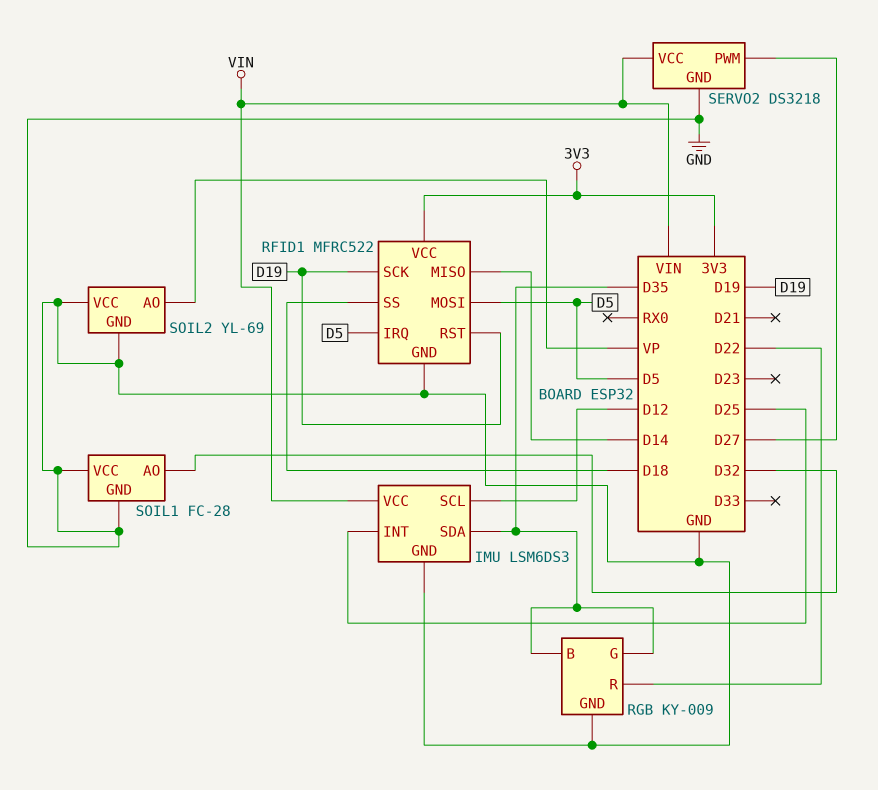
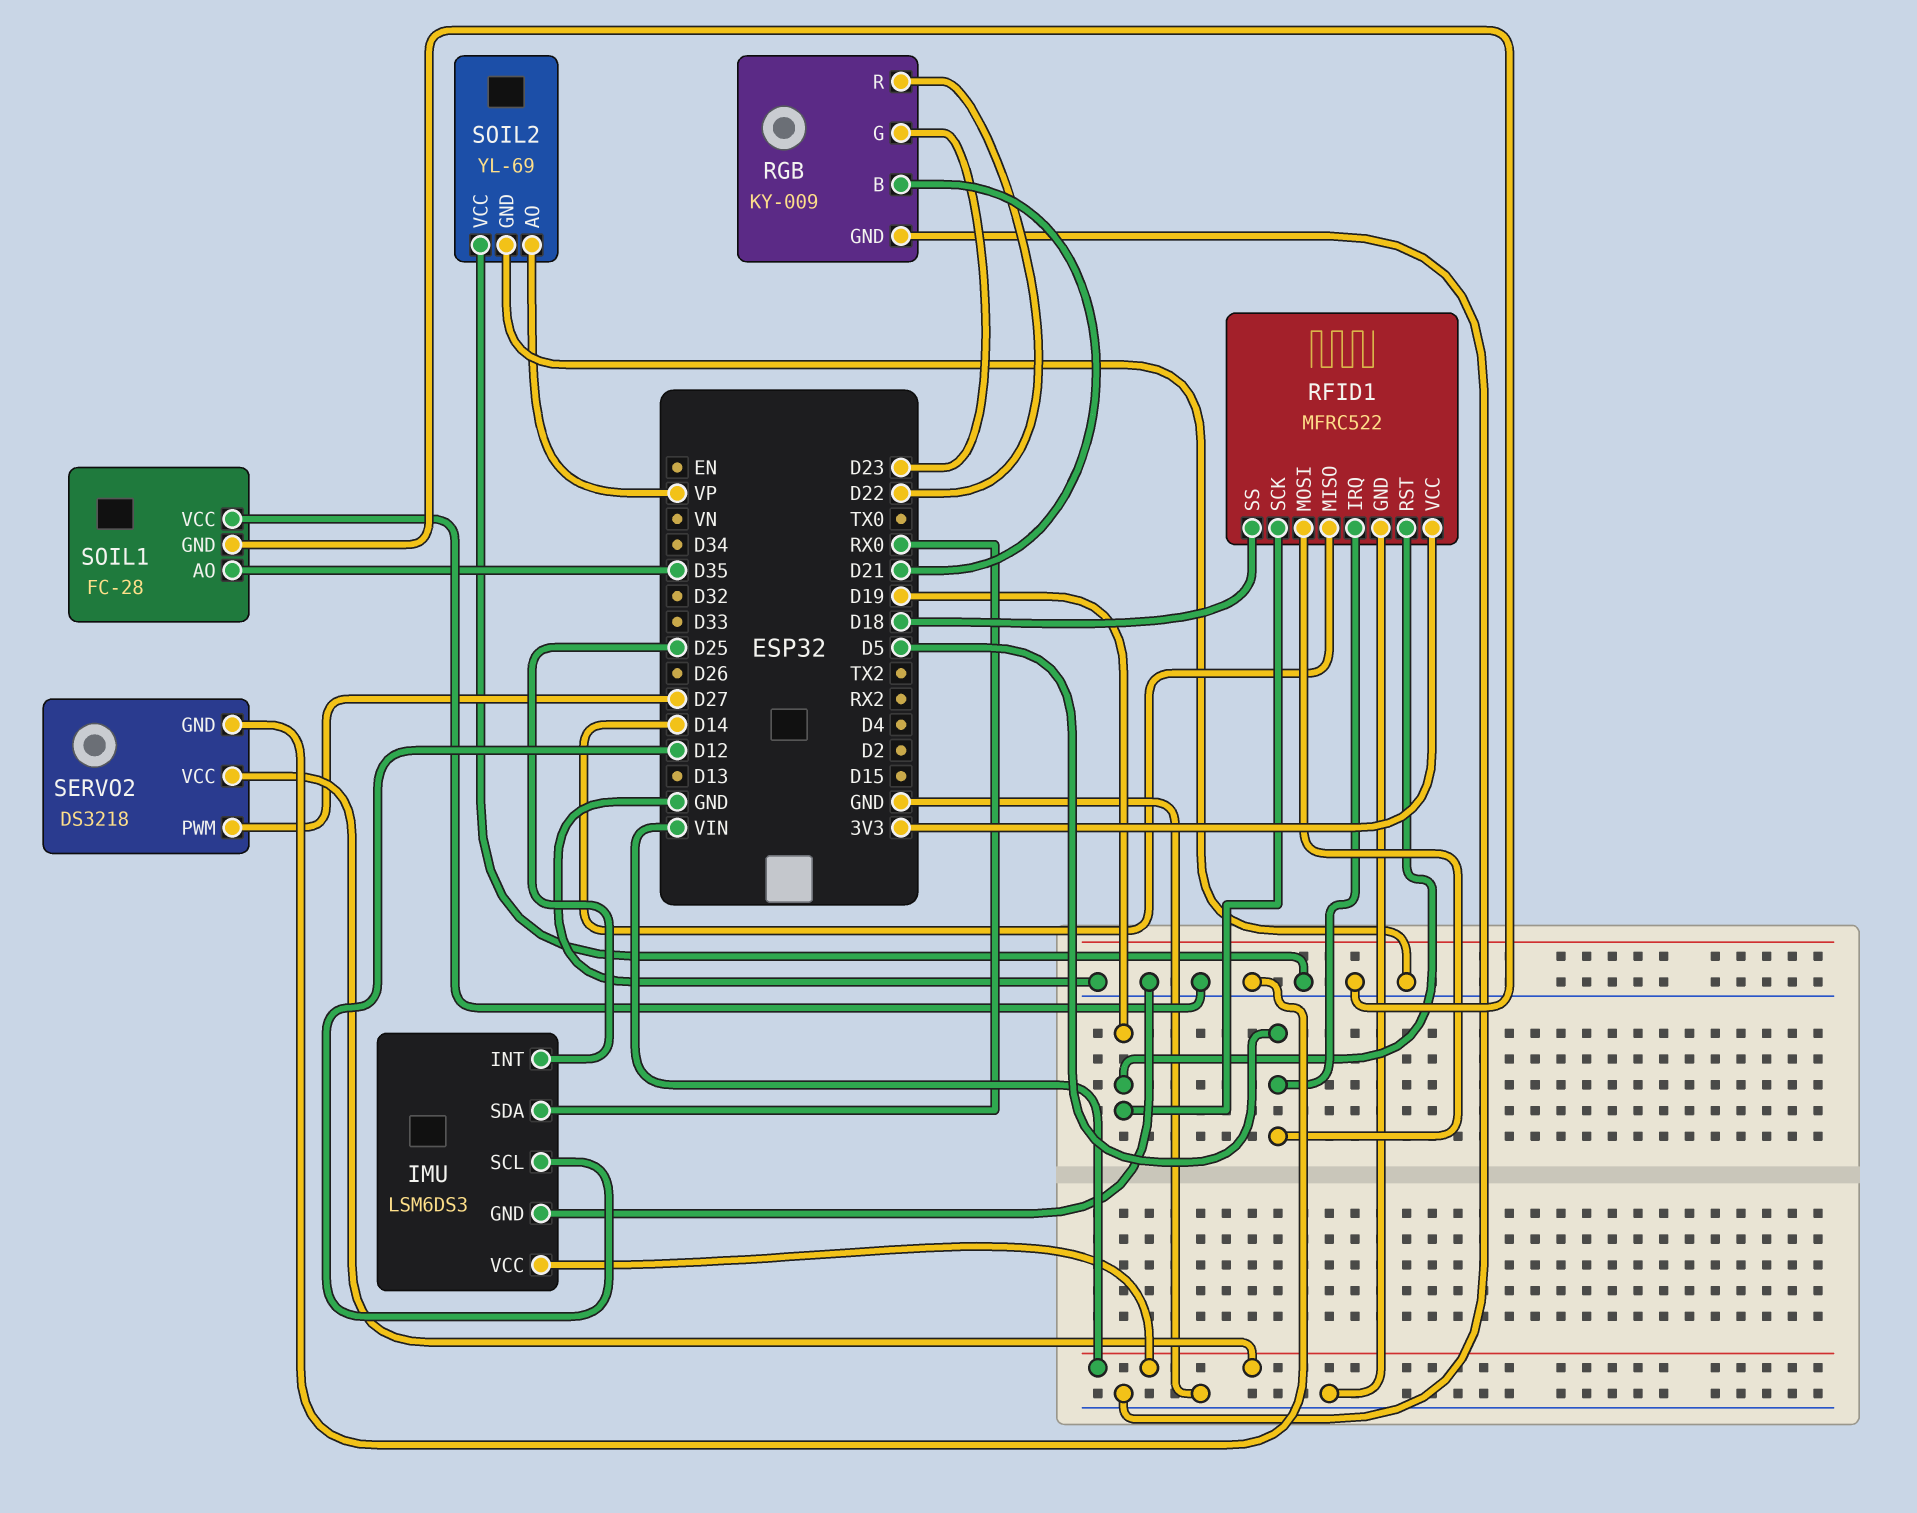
IMU pin SDA: D35 -> RX0
RGB pin B: D35 -> D21
RGB pin G: D35 -> D23
SOIL1 pin AO: D32 -> D35

